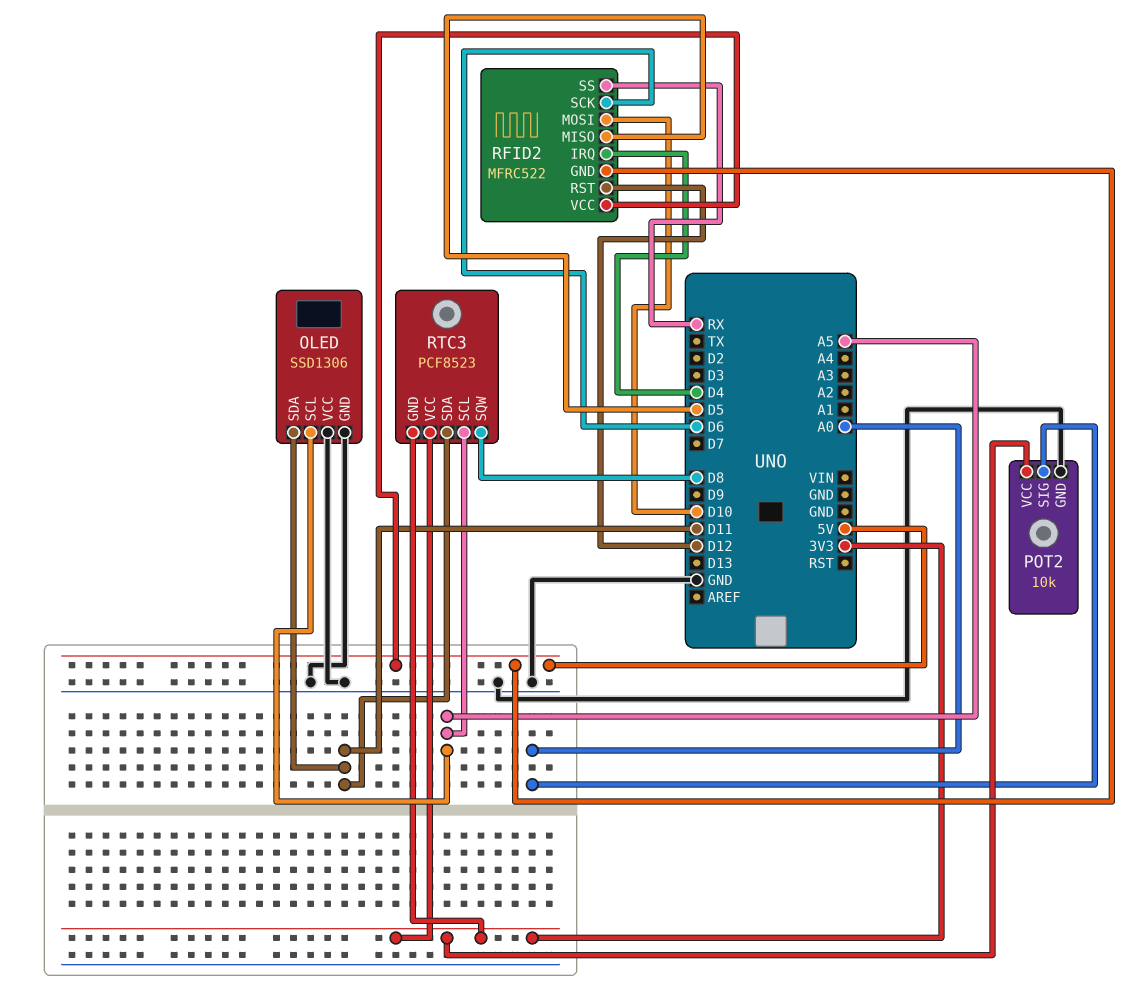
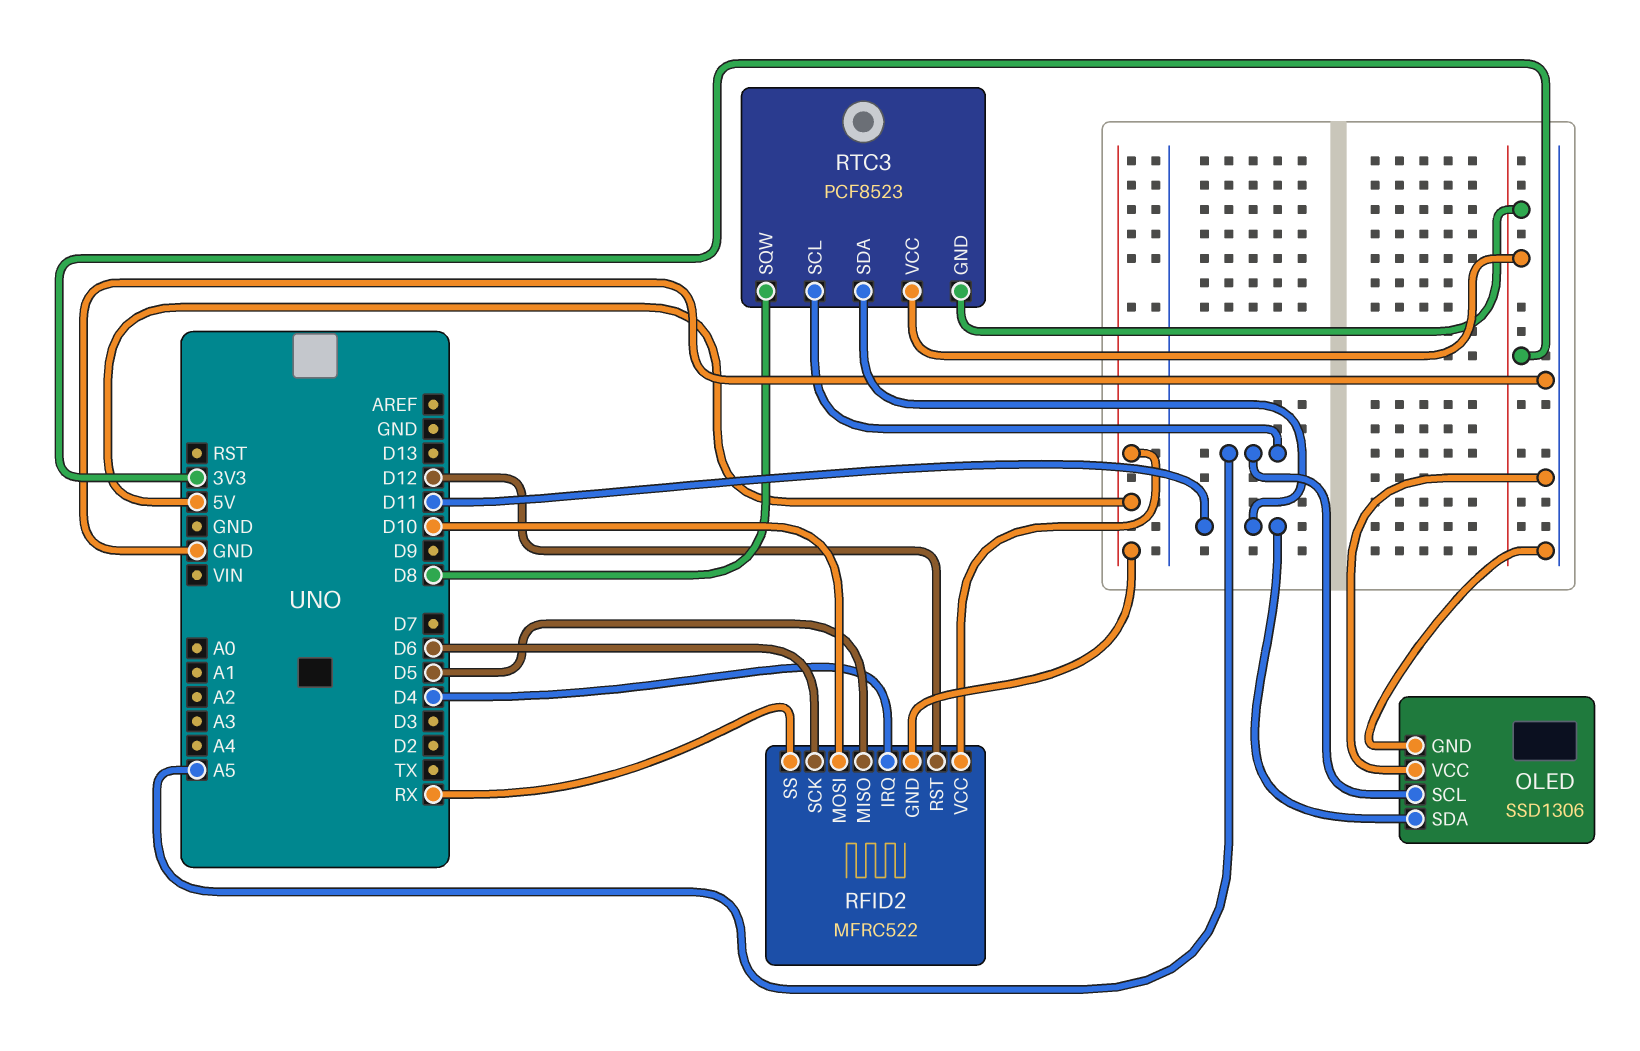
POT2: 10k -> none
POT2 pin GND: GND -> none
POT2 pin SIG: A0 -> none
POT2 pin VCC: 3V3 -> none

